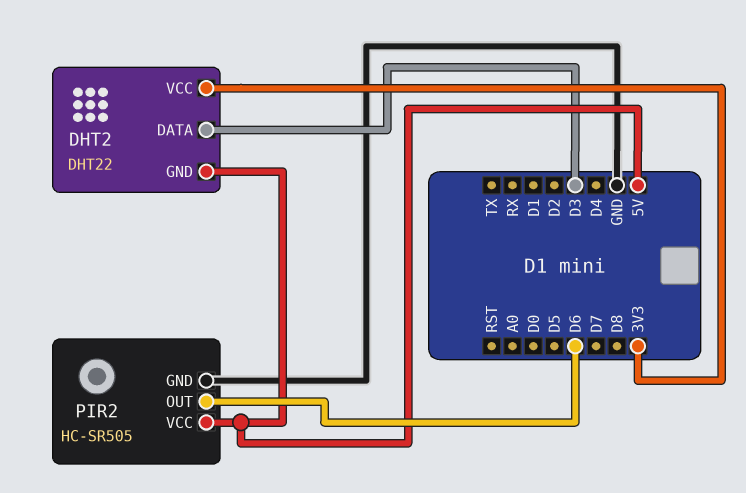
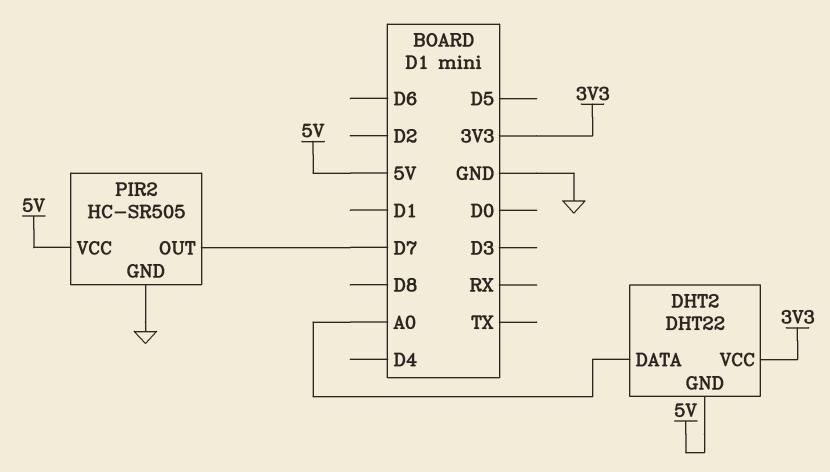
DHT2 pin DATA: D3 -> A0
PIR2 pin OUT: D6 -> D7

